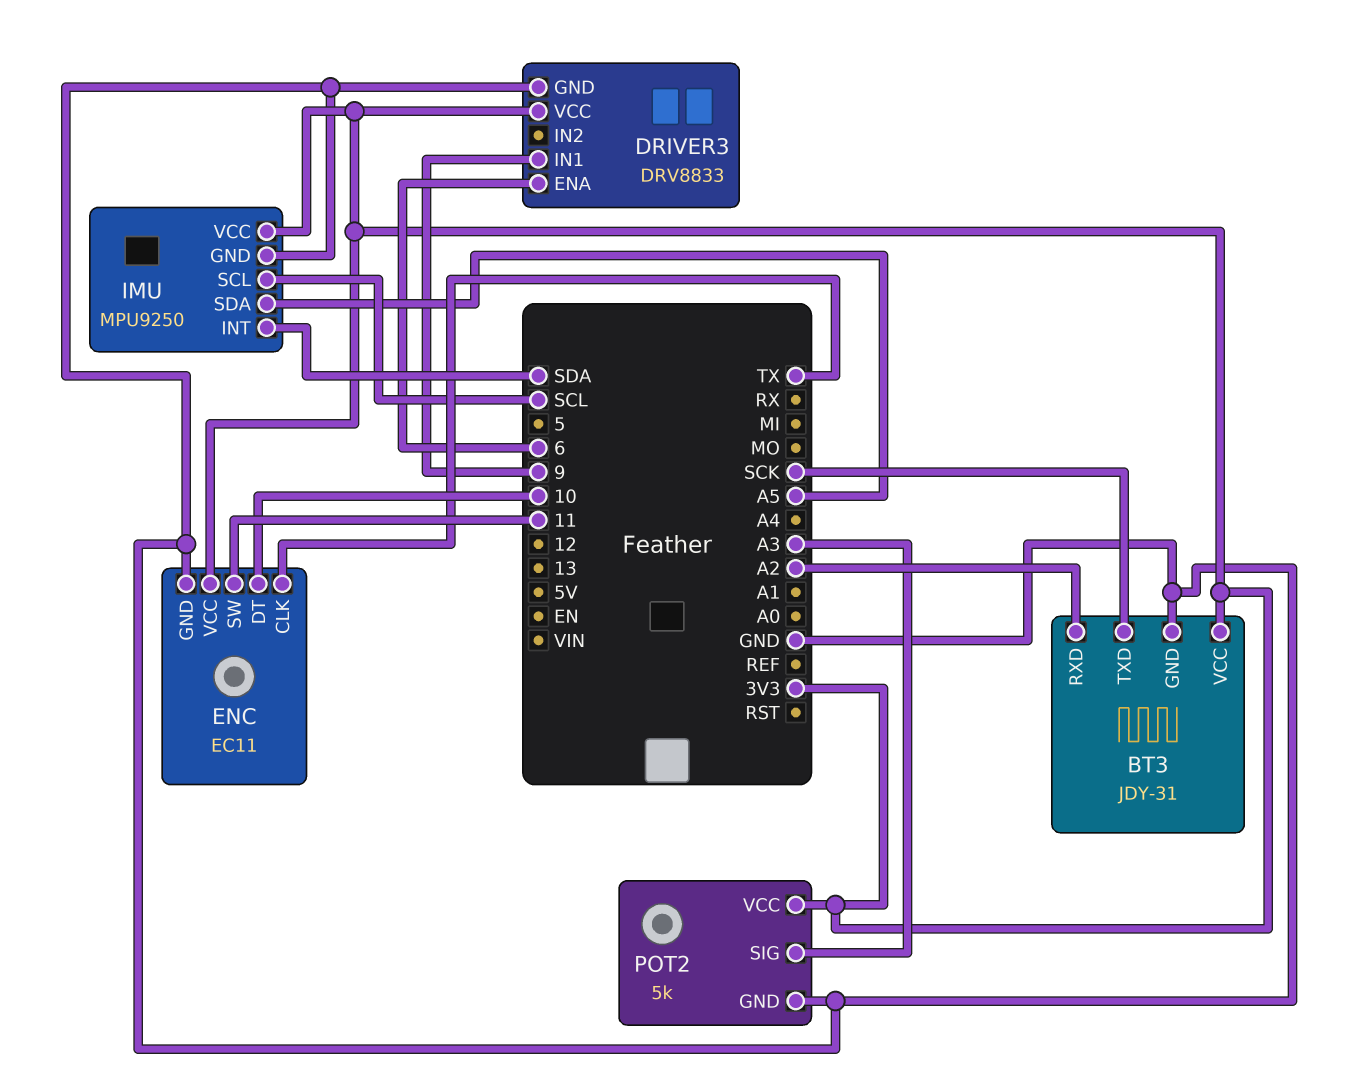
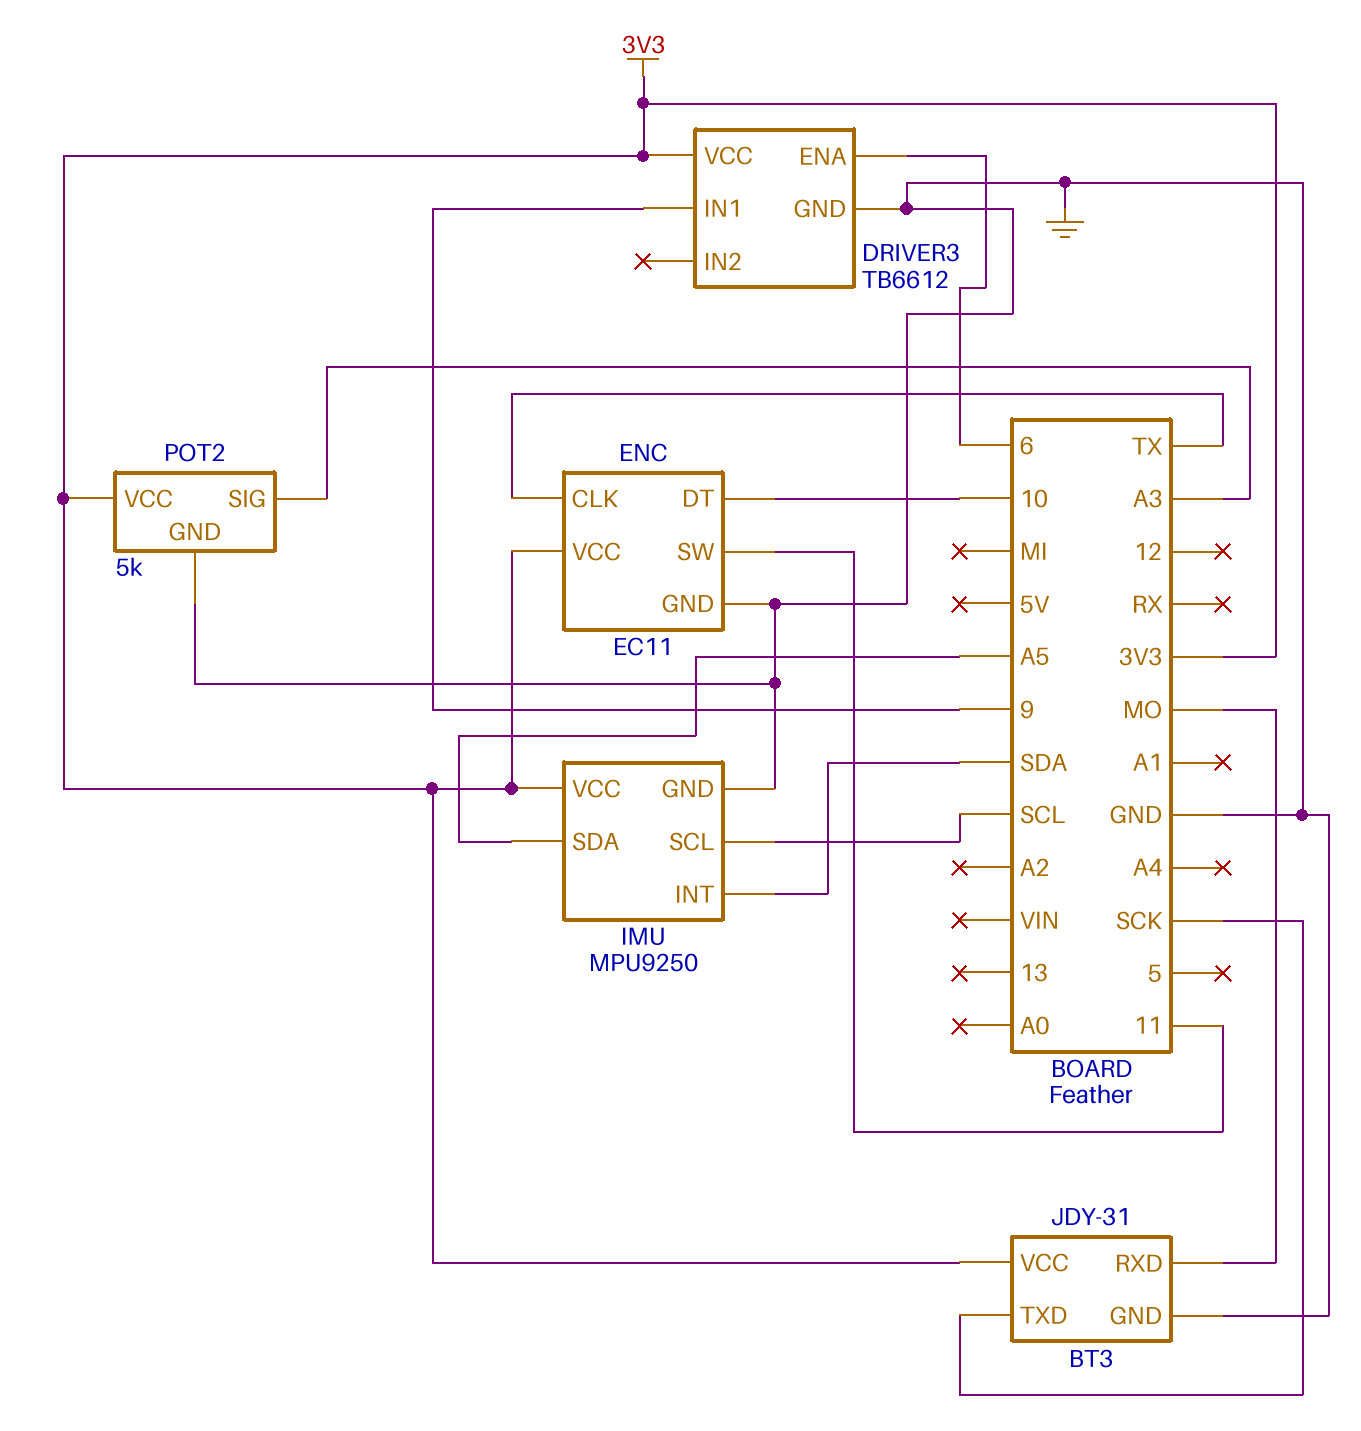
BT3 pin RXD: A2 -> MO
DRIVER3: DRV8833 -> TB6612

